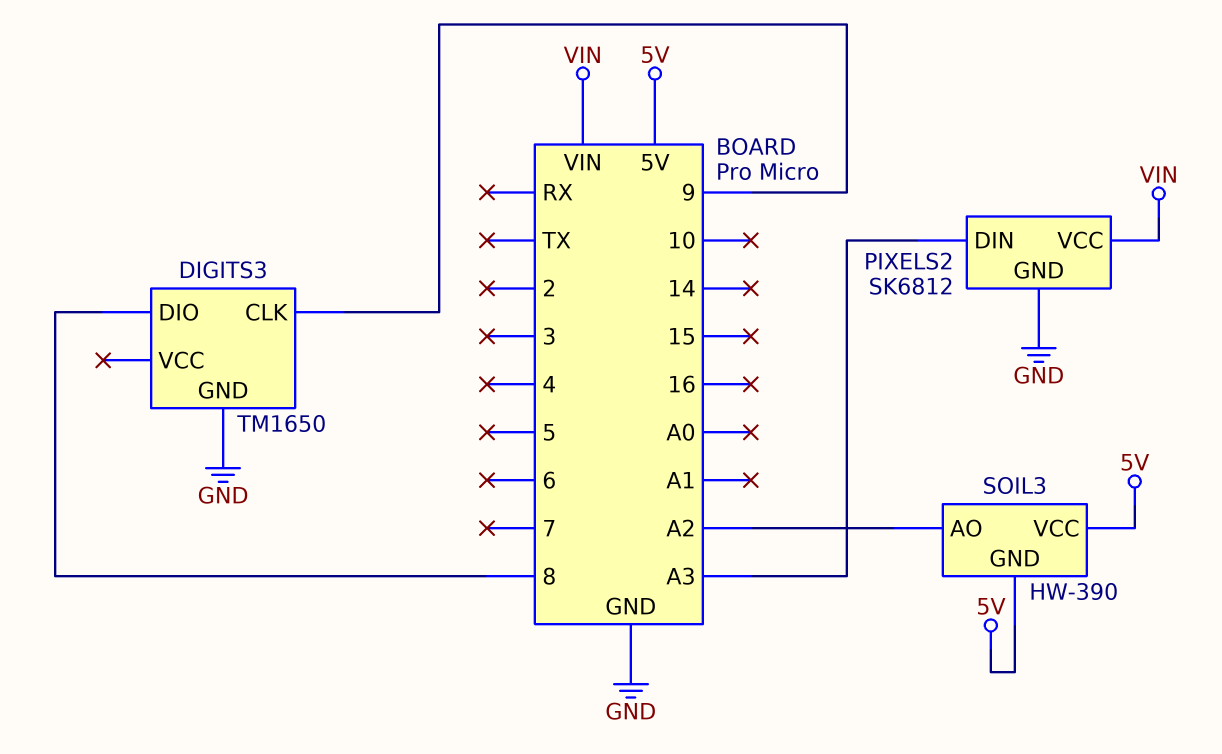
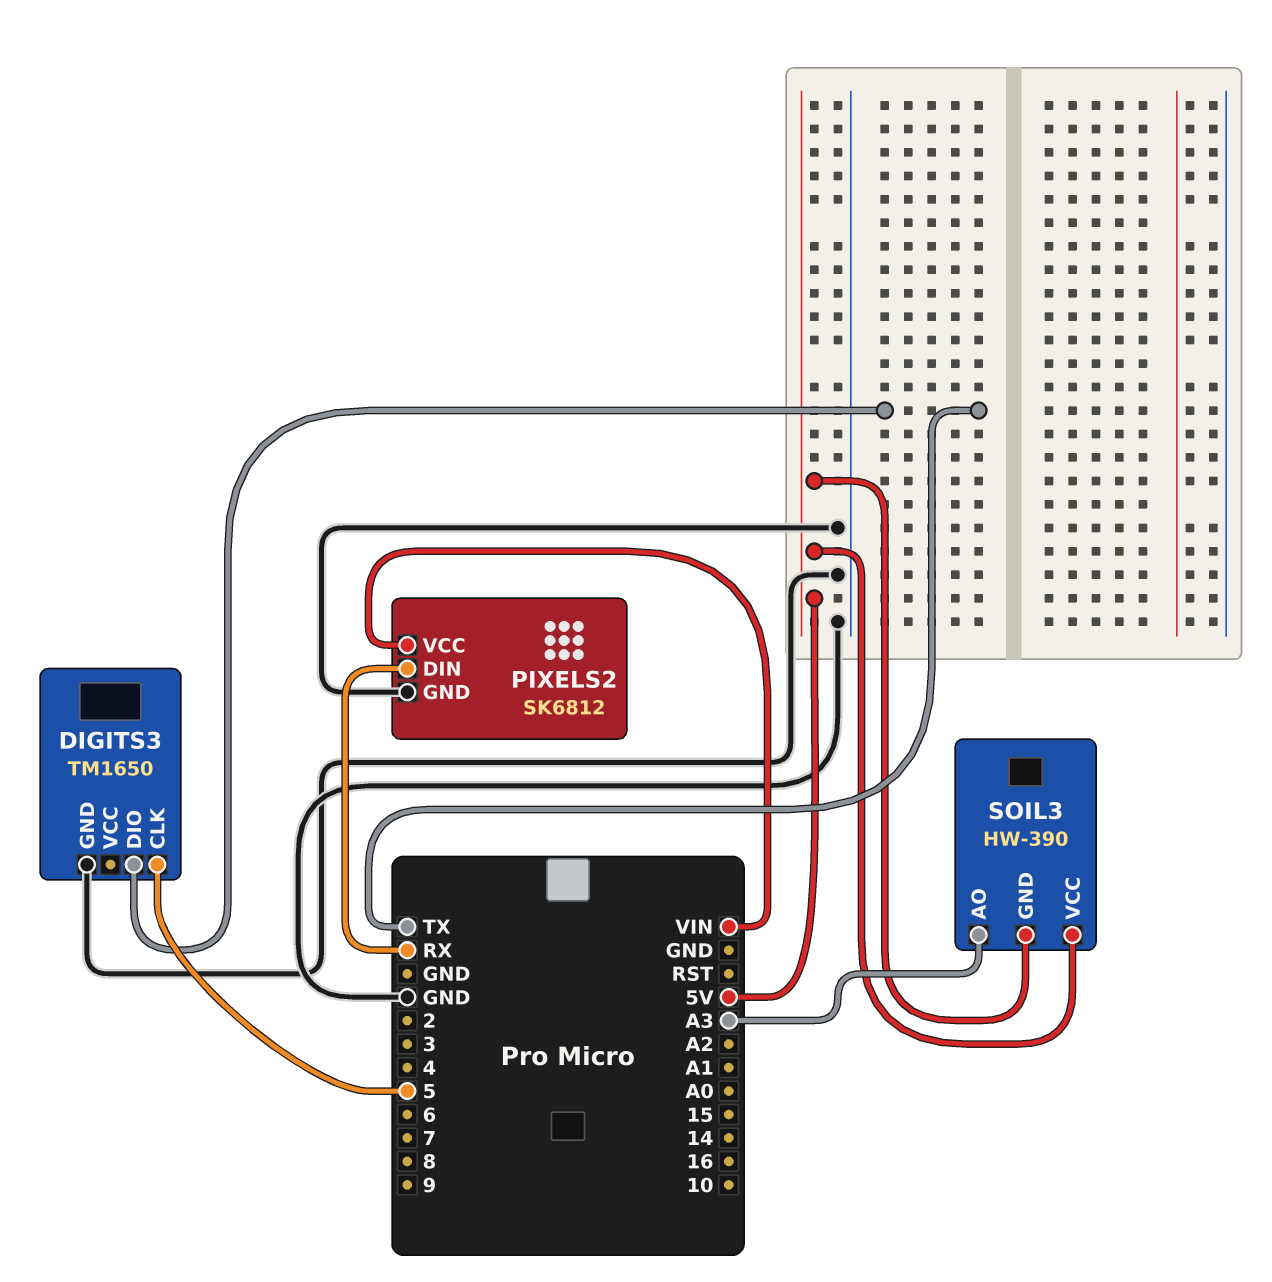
DIGITS3 pin CLK: 9 -> 5
DIGITS3 pin DIO: 8 -> TX
PIXELS2 pin DIN: A3 -> RX
SOIL3 pin AO: A2 -> A3

